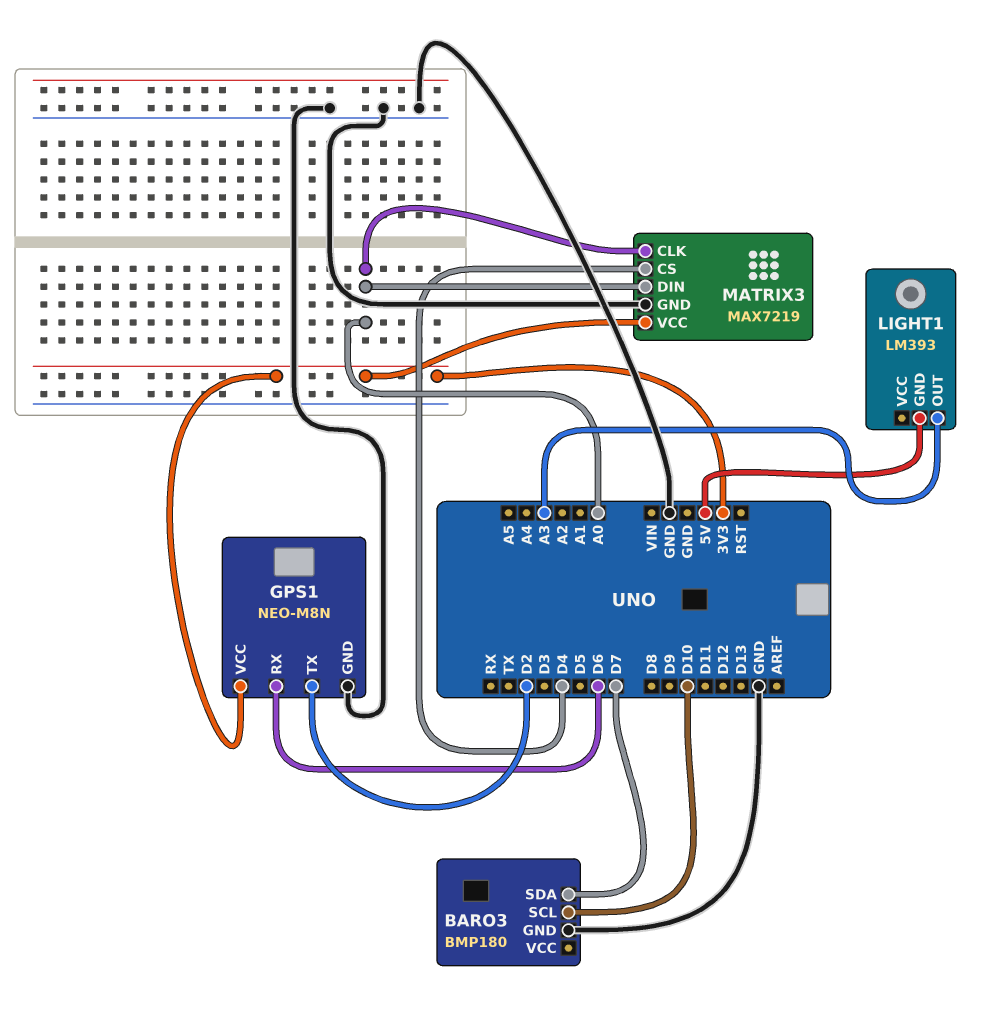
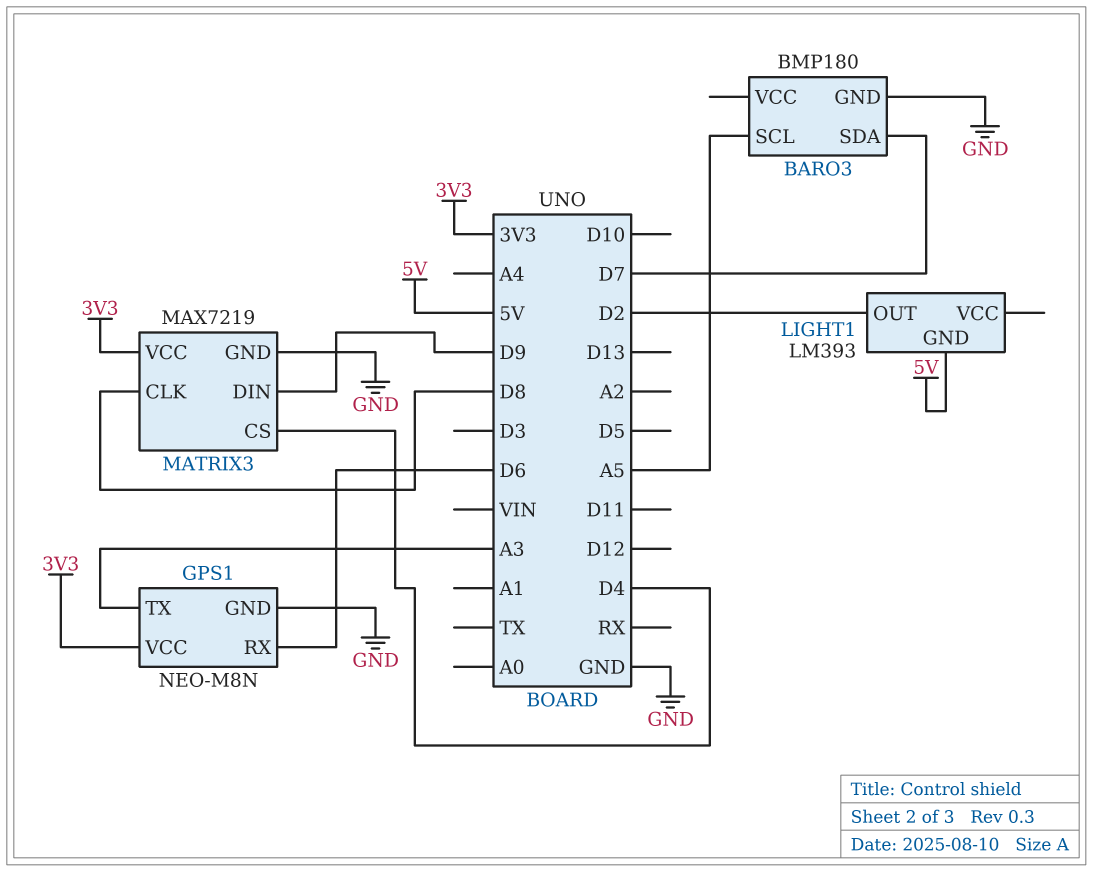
BARO3 pin SCL: D10 -> A5
GPS1 pin TX: D2 -> A3
LIGHT1 pin OUT: A3 -> D2
MATRIX3 pin CLK: A0 -> D8
MATRIX3 pin DIN: A0 -> D9

